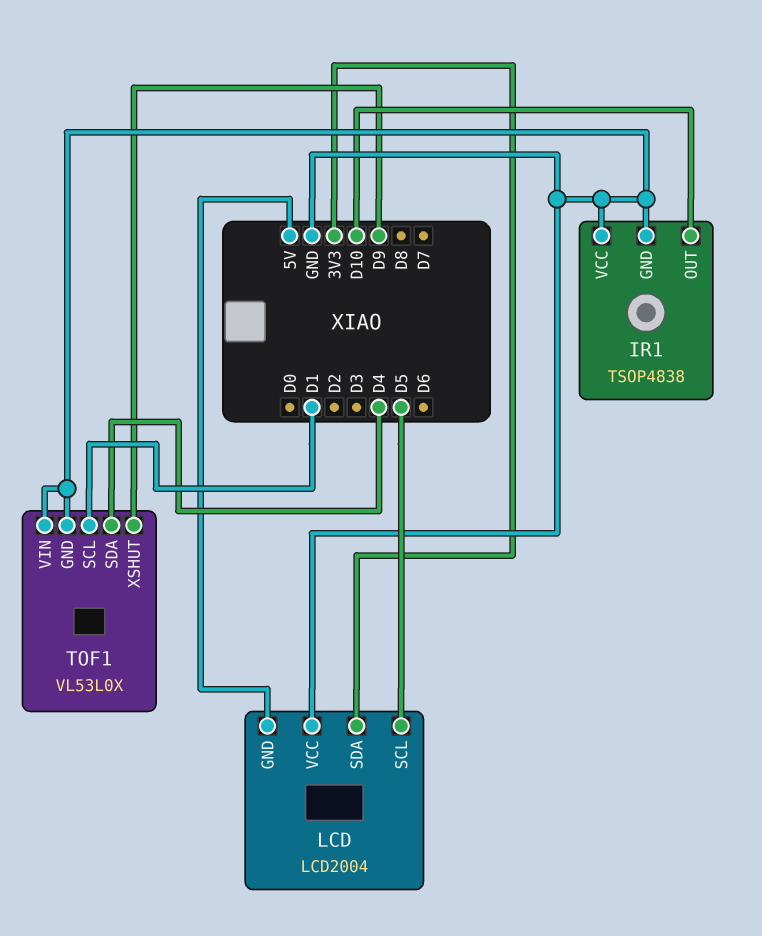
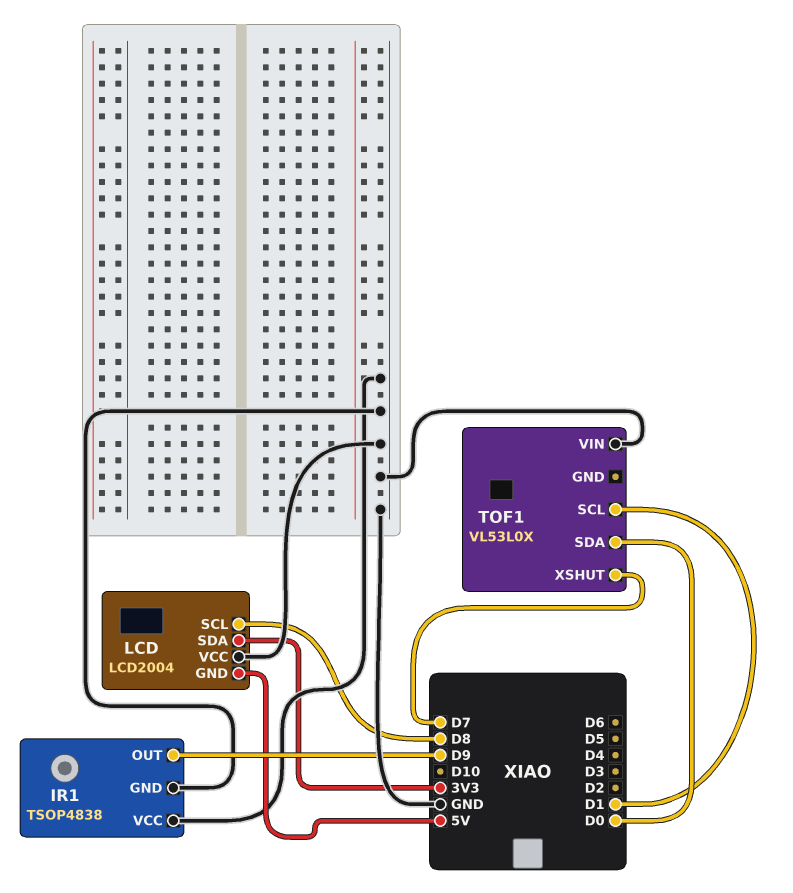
IR1 pin OUT: D10 -> D9
LCD pin SCL: D5 -> D8
TOF1 pin GND: GND -> none
TOF1 pin SDA: D4 -> D0
TOF1 pin XSHUT: D9 -> D7

